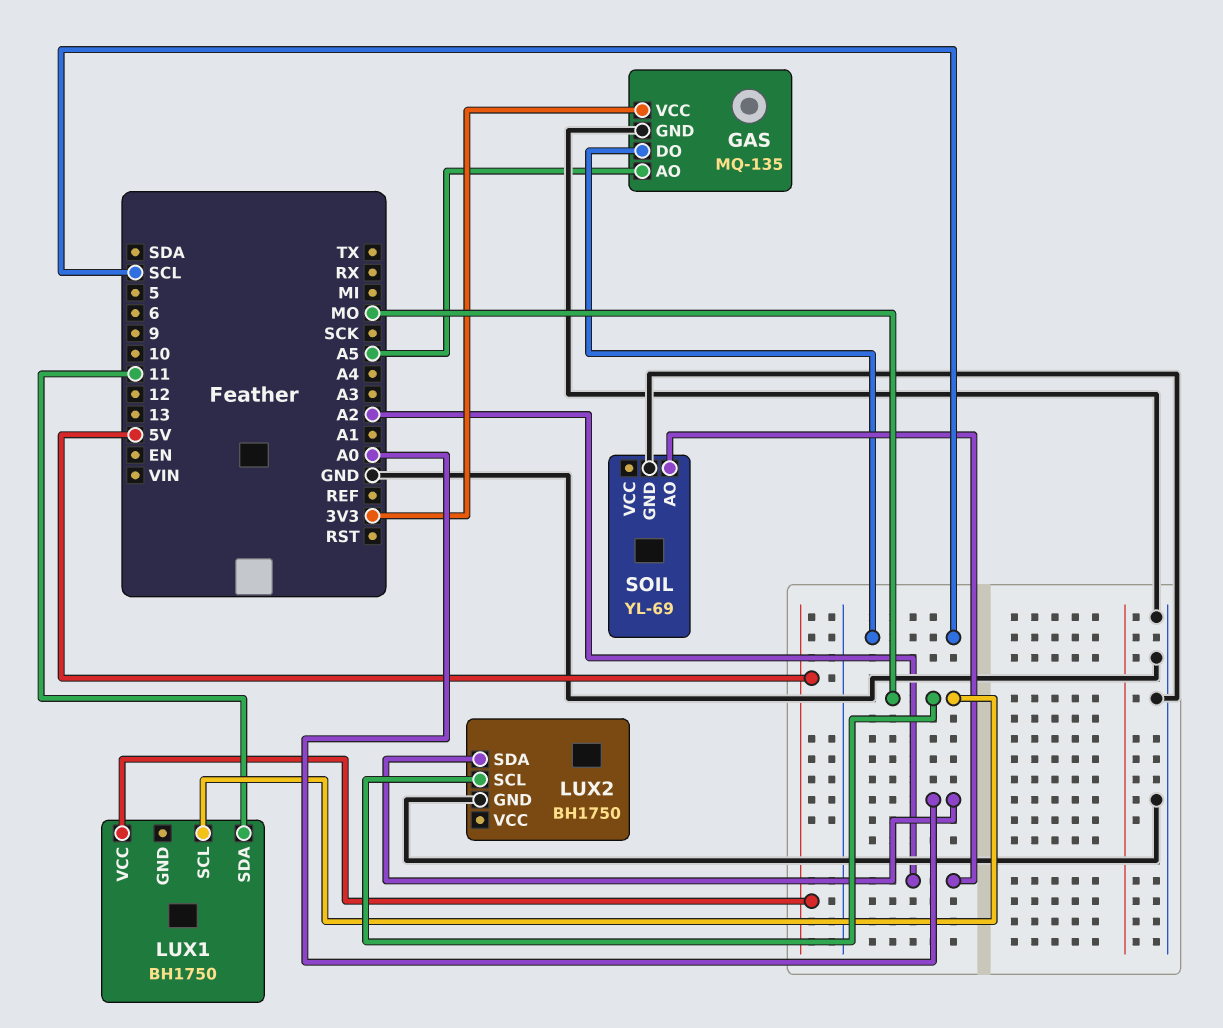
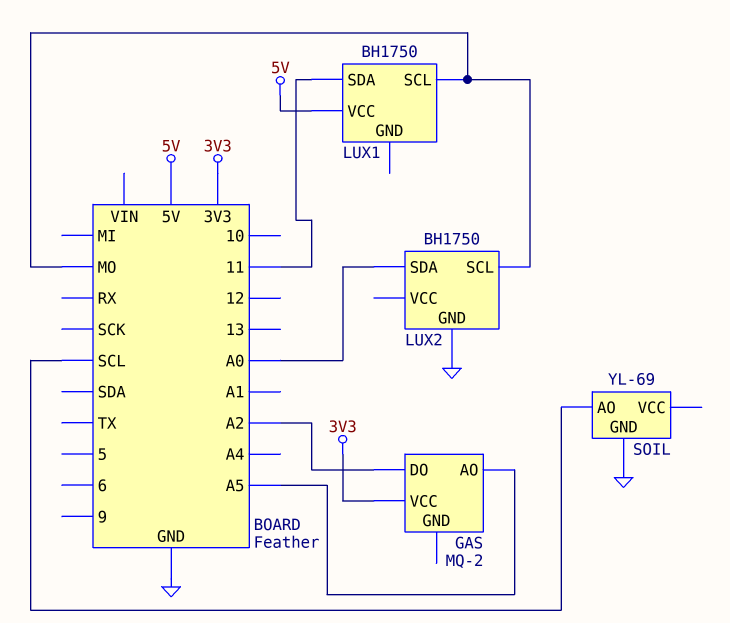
GAS: MQ-135 -> MQ-2
GAS pin DO: SCL -> A2
GAS pin GND: GND -> none
SOIL pin AO: A2 -> SCL

